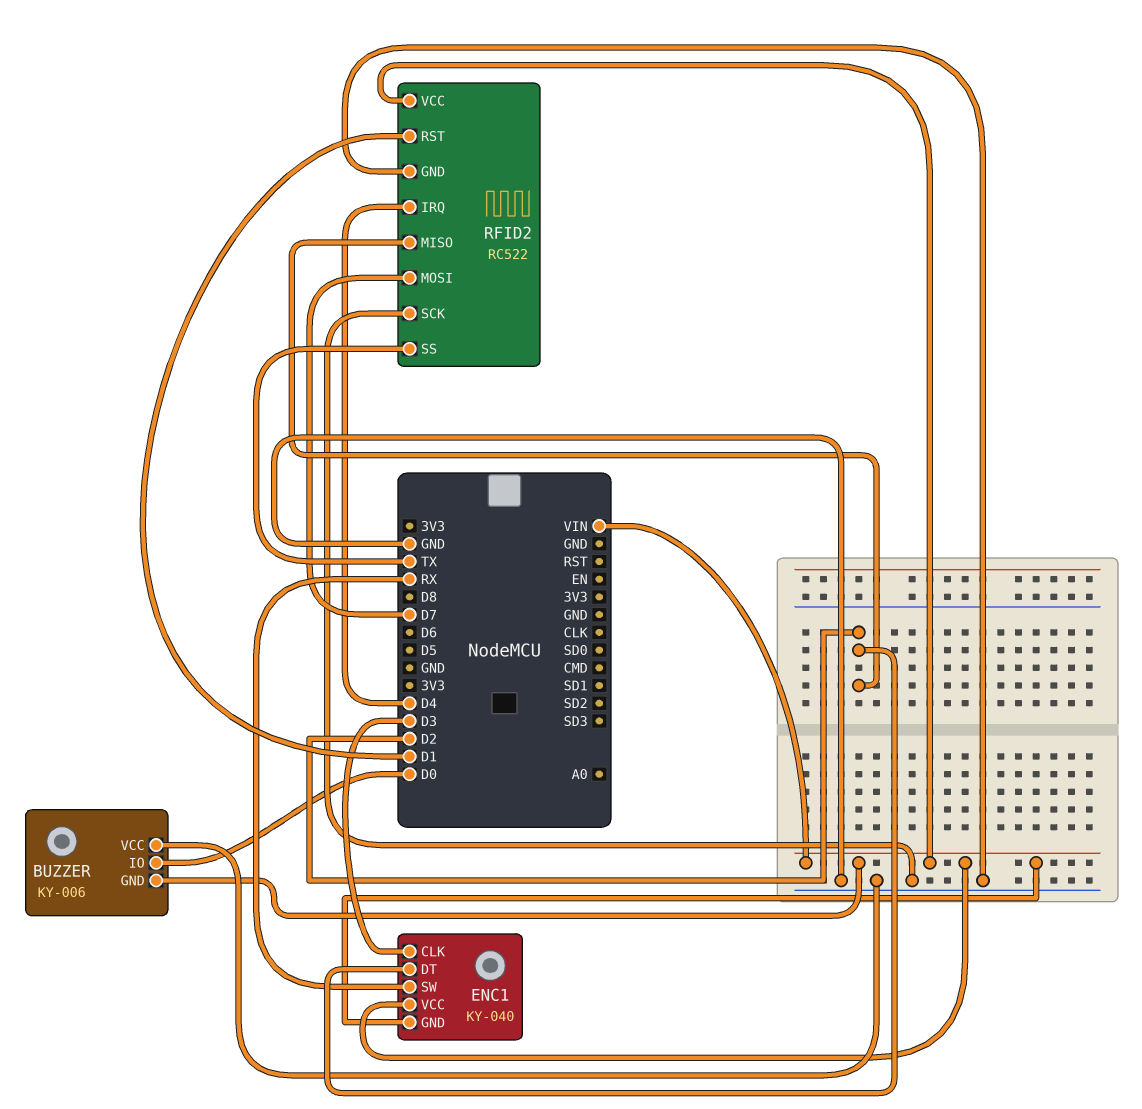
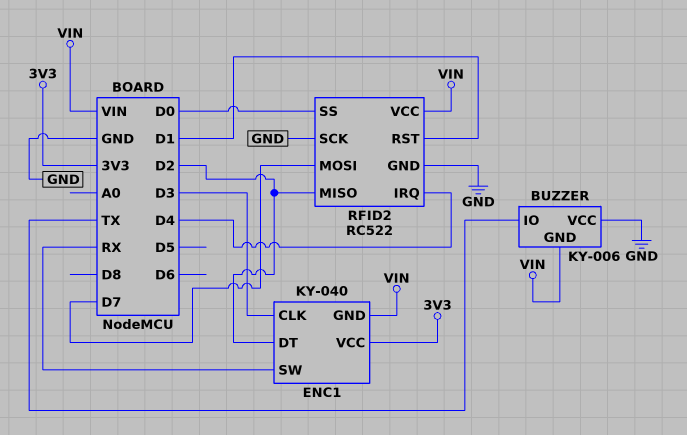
BUZZER pin IO: D0 -> TX
ENC1 pin VCC: VIN -> 3V3
RFID2 pin SS: TX -> D0

